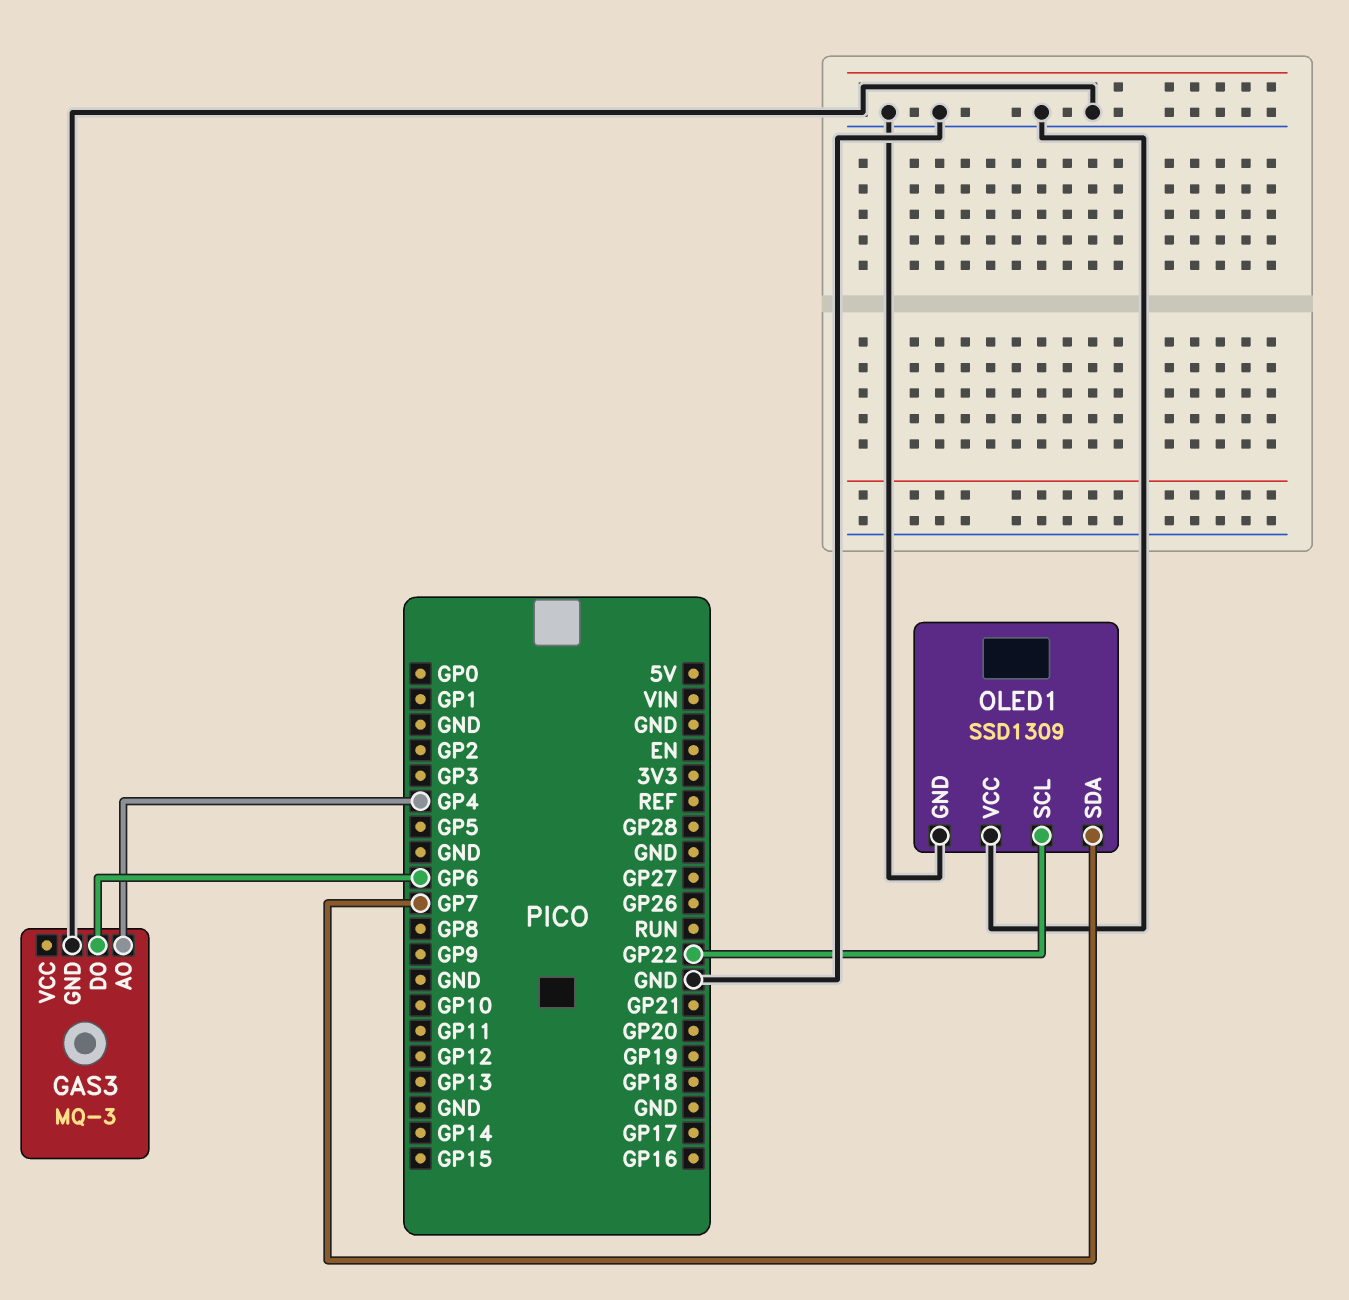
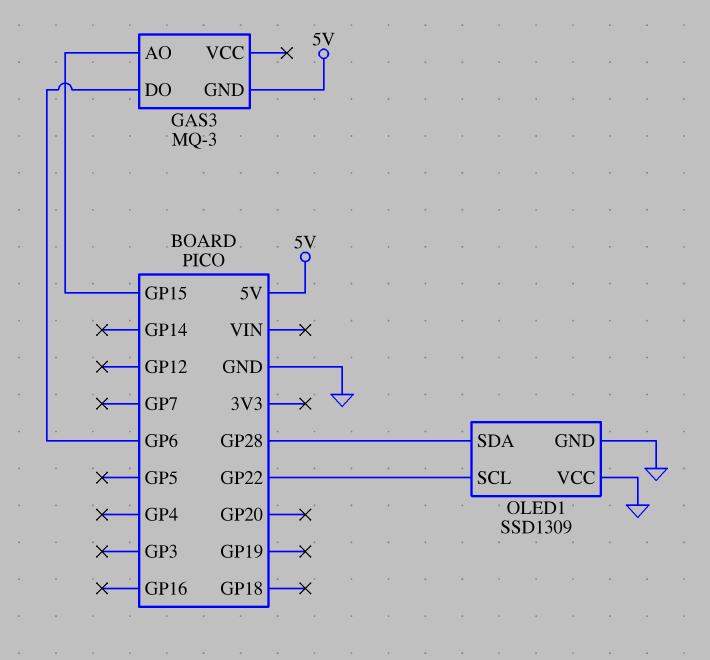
GAS3 pin AO: GP4 -> GP15
GAS3 pin GND: GND -> 5V
OLED1 pin SDA: GP7 -> GP28

